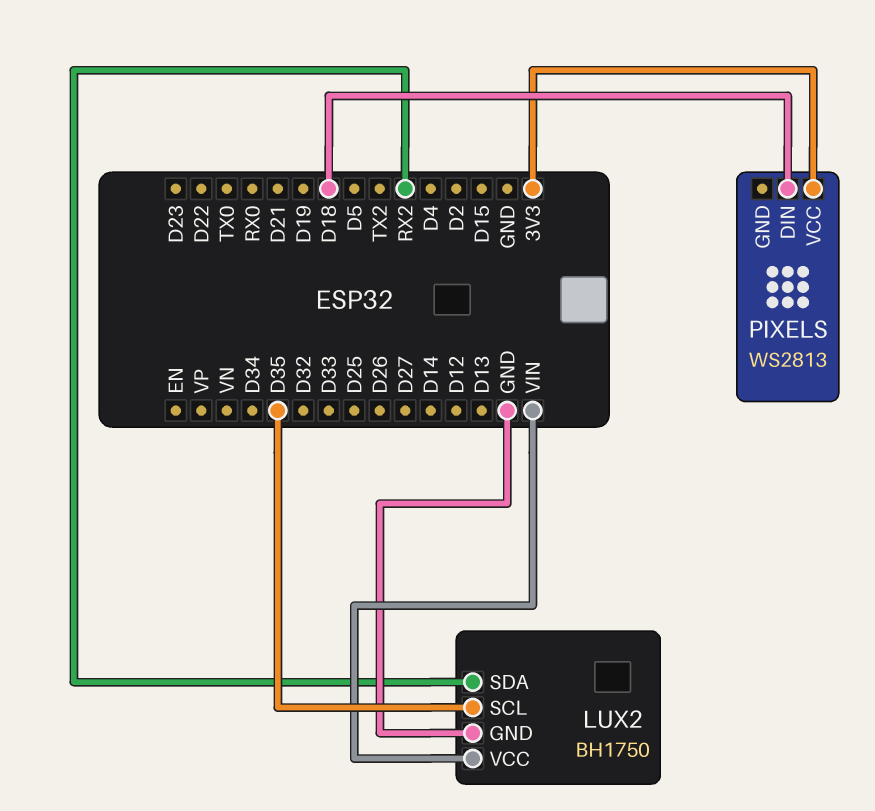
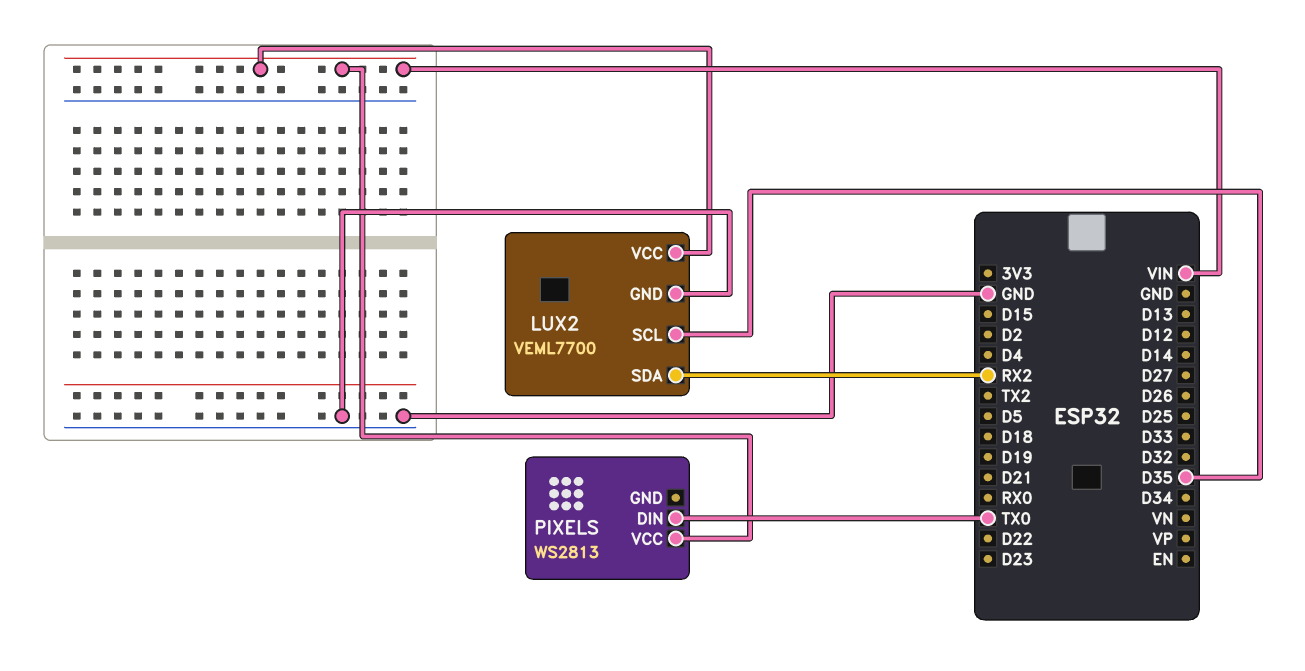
LUX2: BH1750 -> VEML7700
PIXELS pin DIN: D18 -> TX0
PIXELS pin VCC: 3V3 -> VIN

